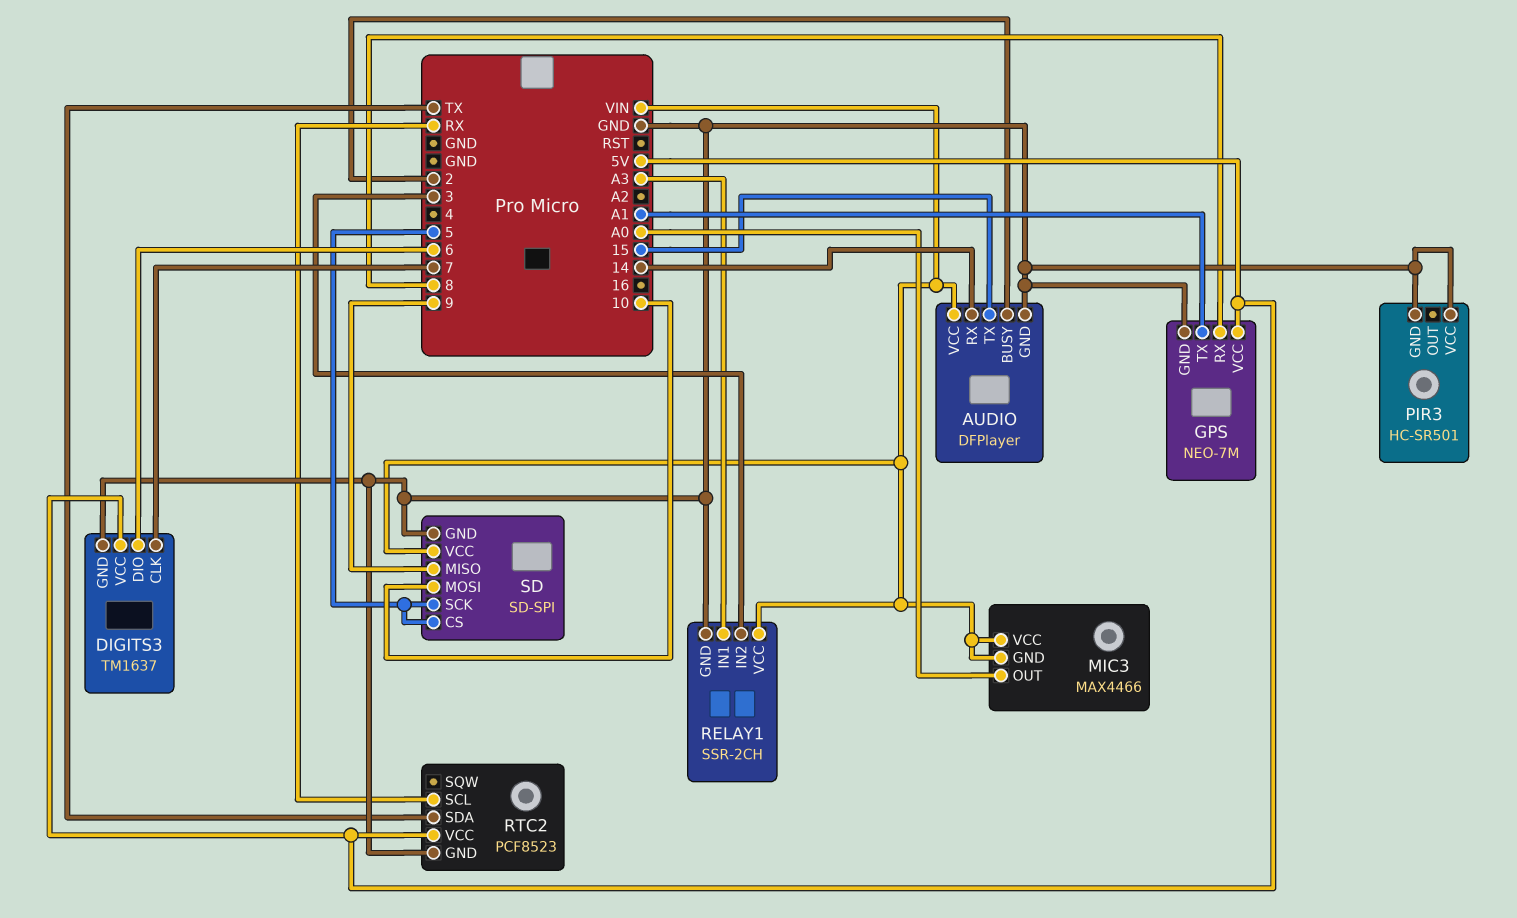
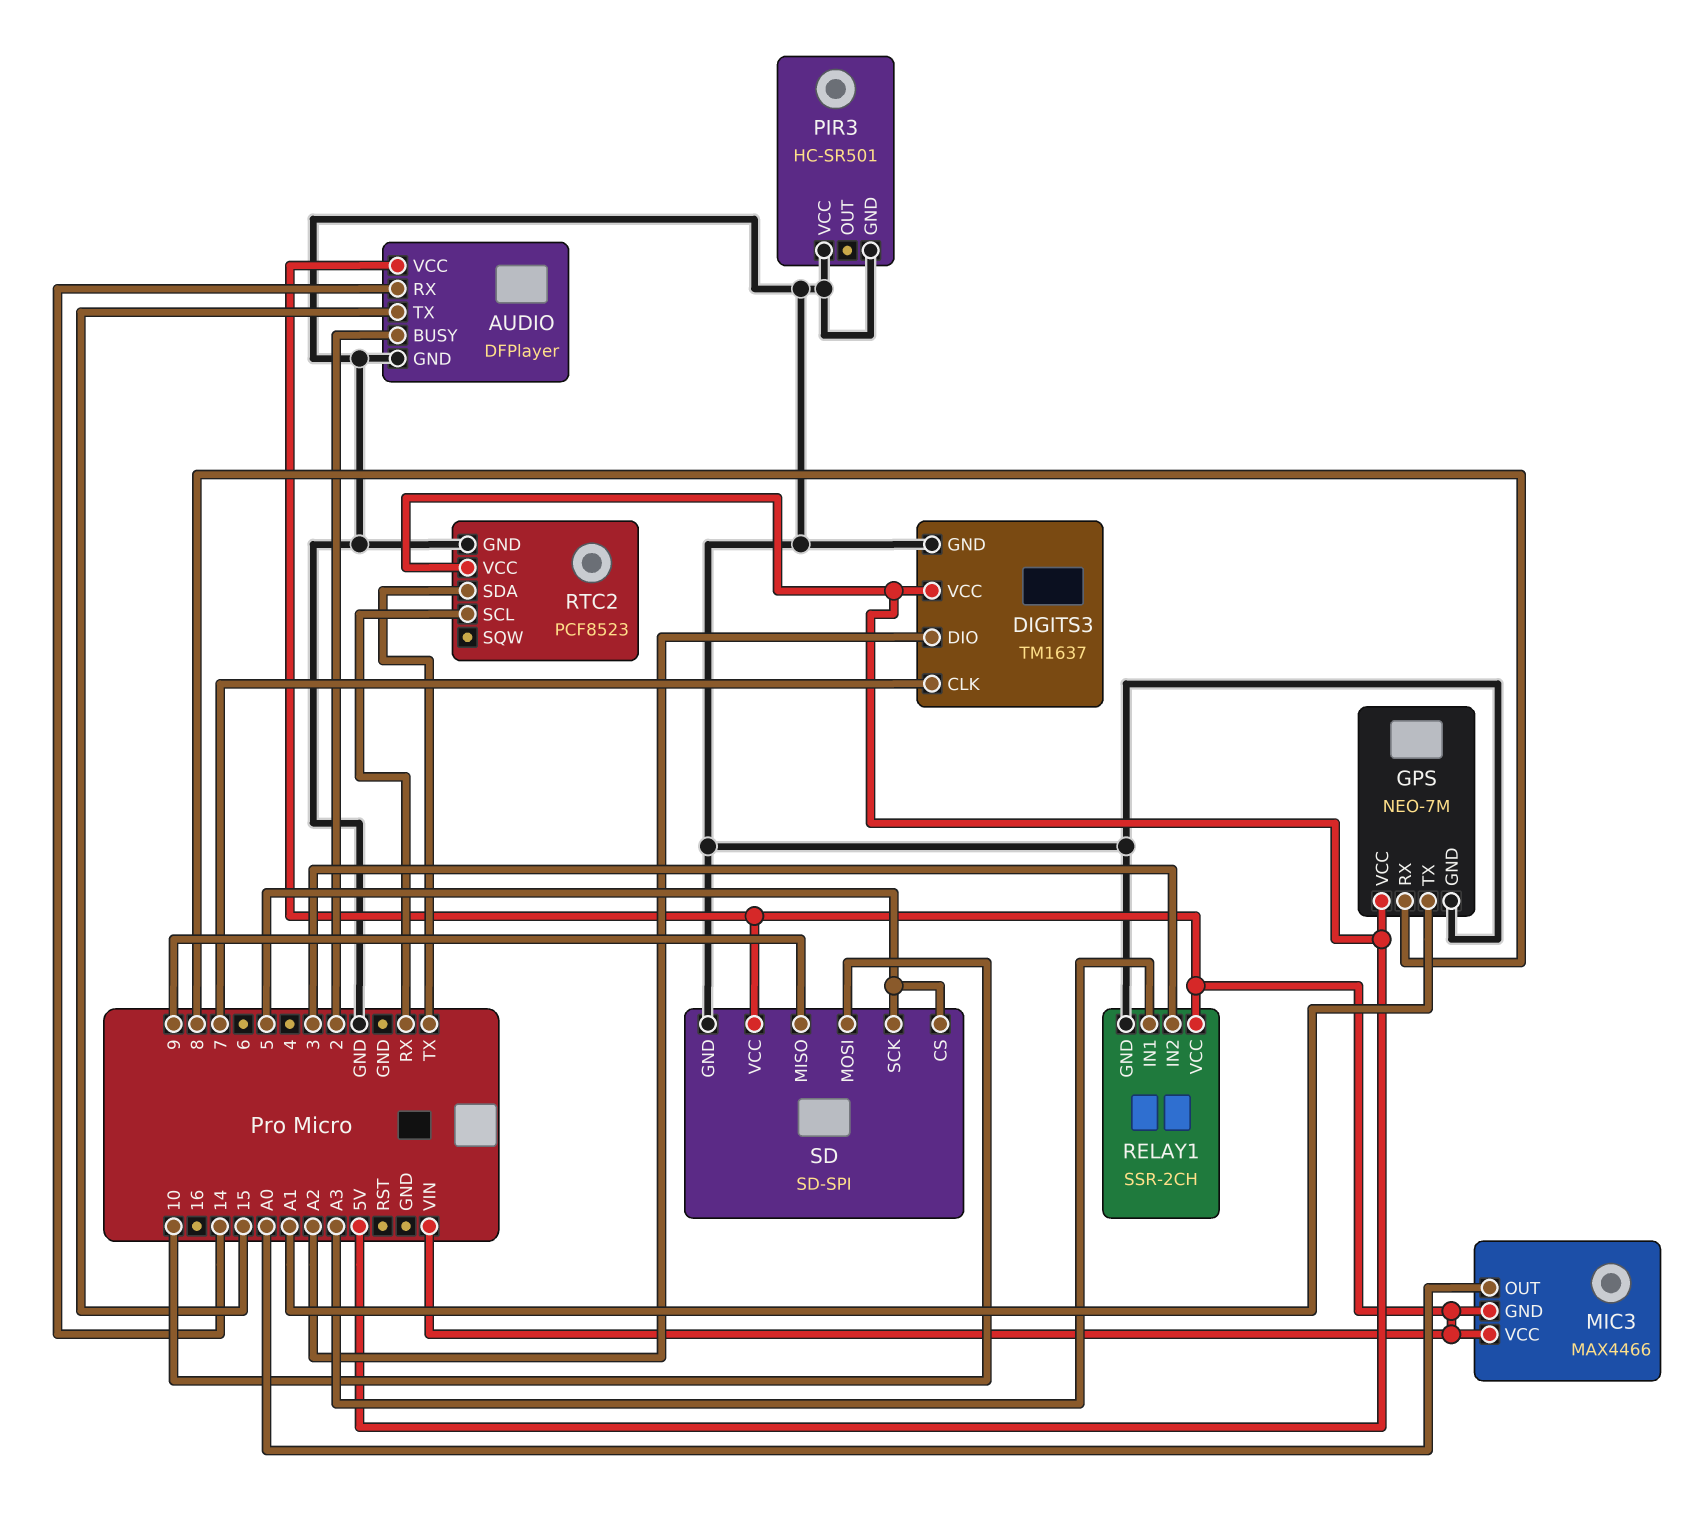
DIGITS3 pin DIO: 6 -> A2

